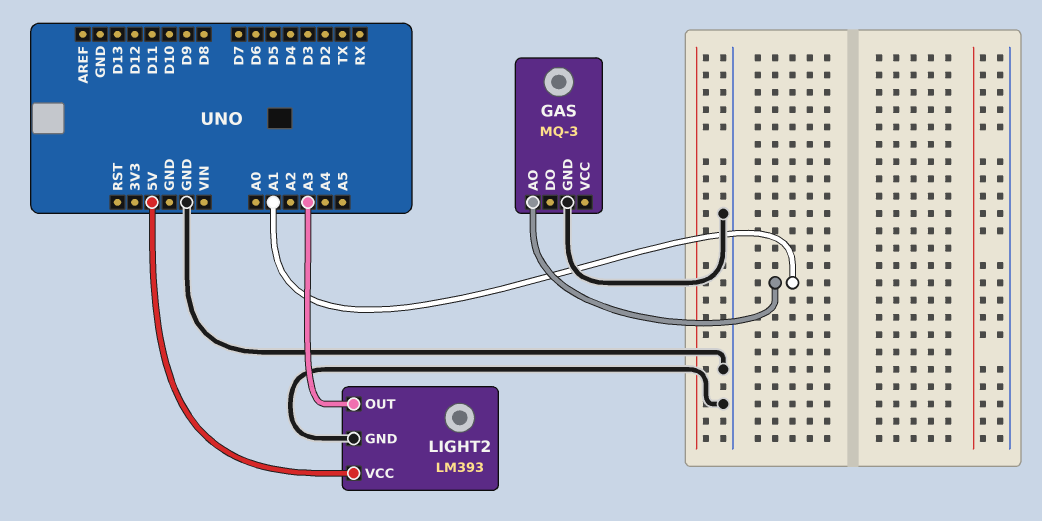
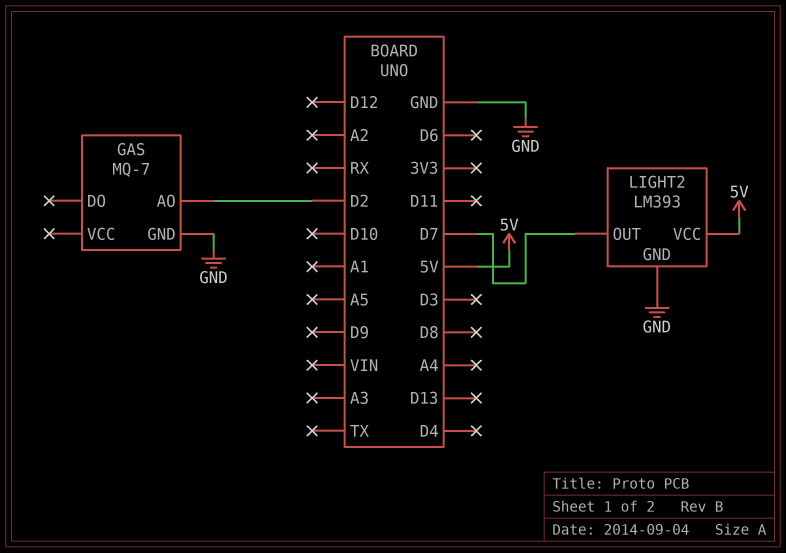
GAS: MQ-3 -> MQ-7
GAS pin AO: A1 -> D2
LIGHT2 pin OUT: A3 -> D7

